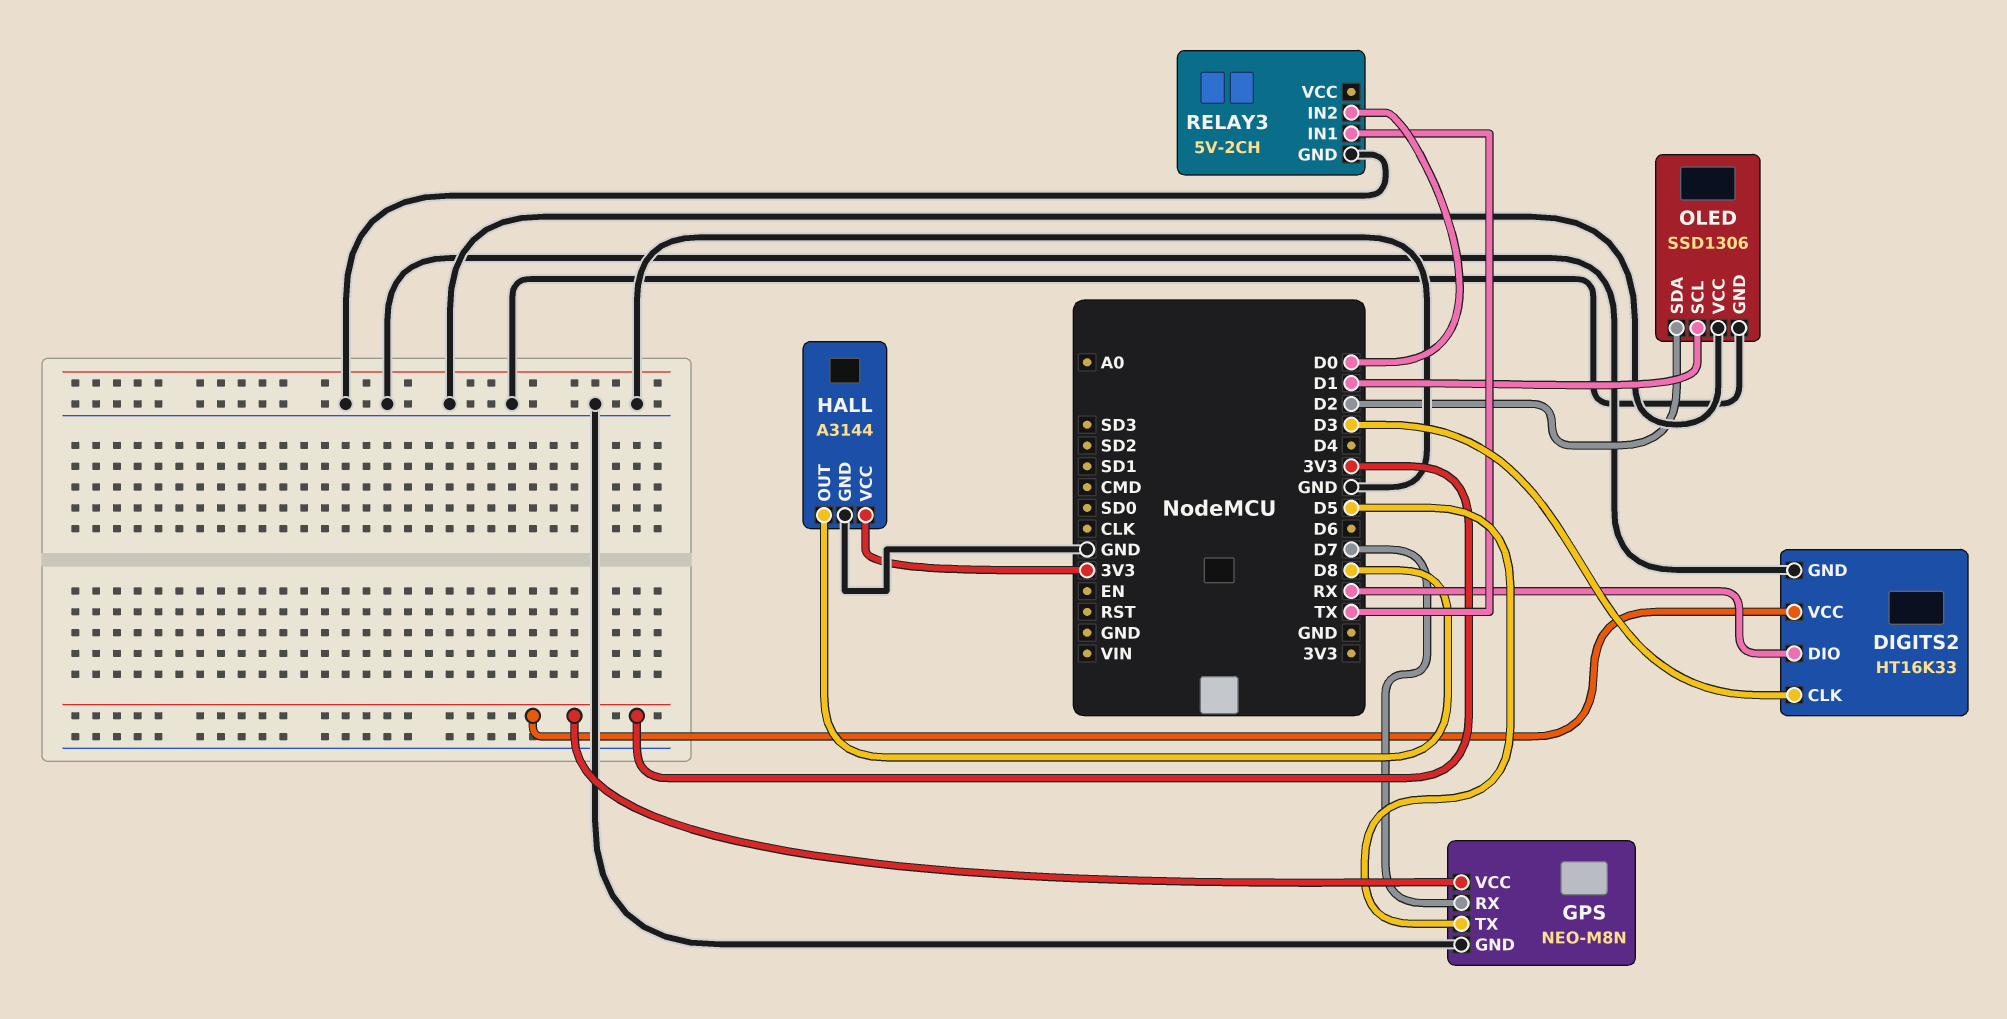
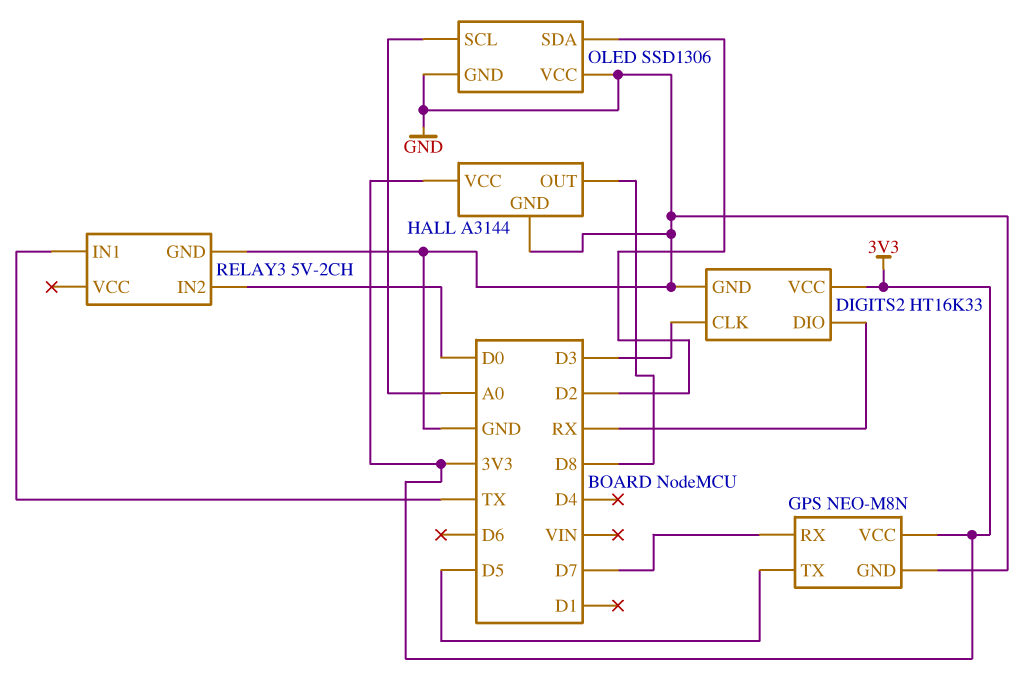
OLED pin SCL: D1 -> A0

